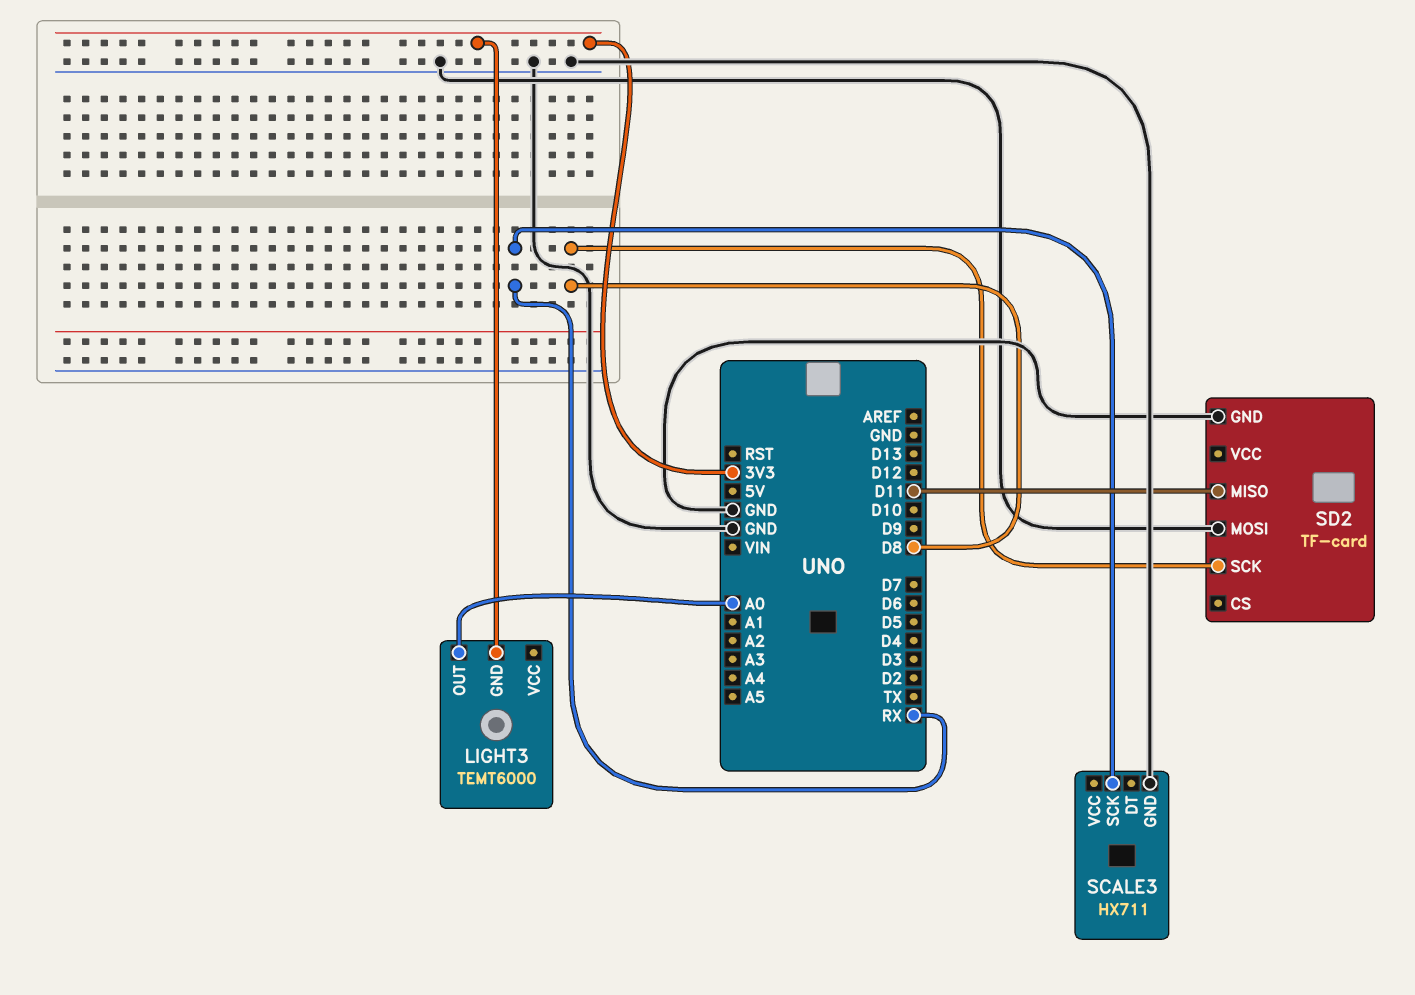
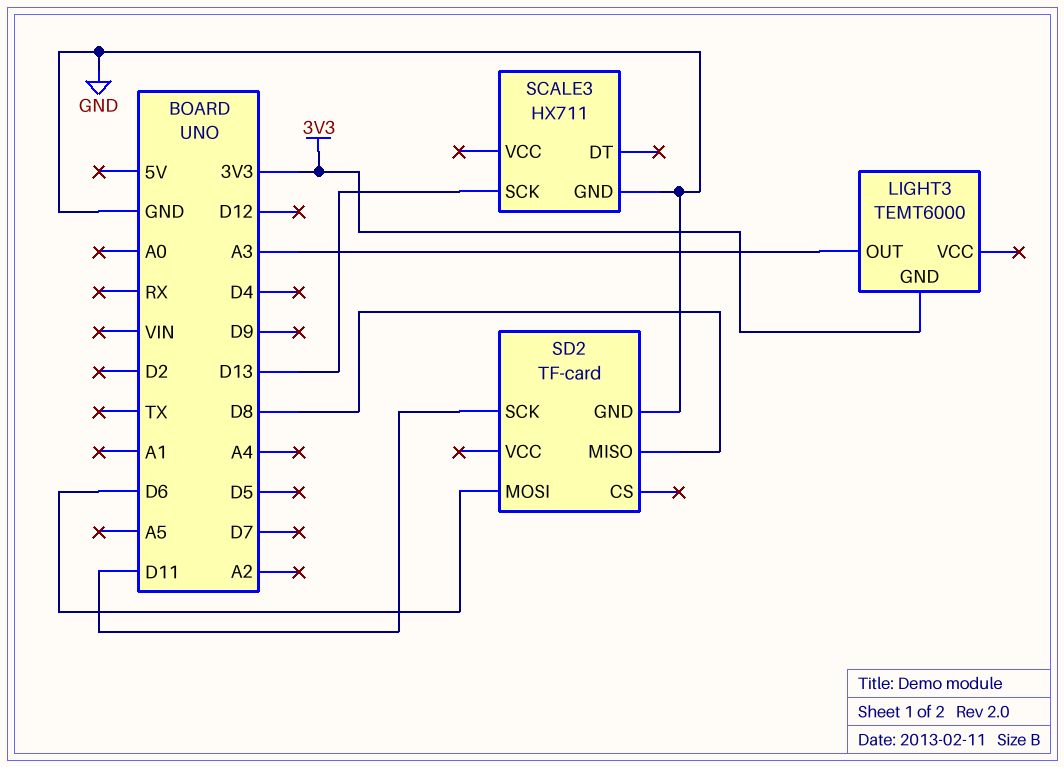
LIGHT3 pin OUT: A0 -> A3
SCALE3 pin SCK: RX -> D13
SD2 pin MISO: D11 -> D8
SD2 pin MOSI: GND -> D6
SD2 pin SCK: D8 -> D11

